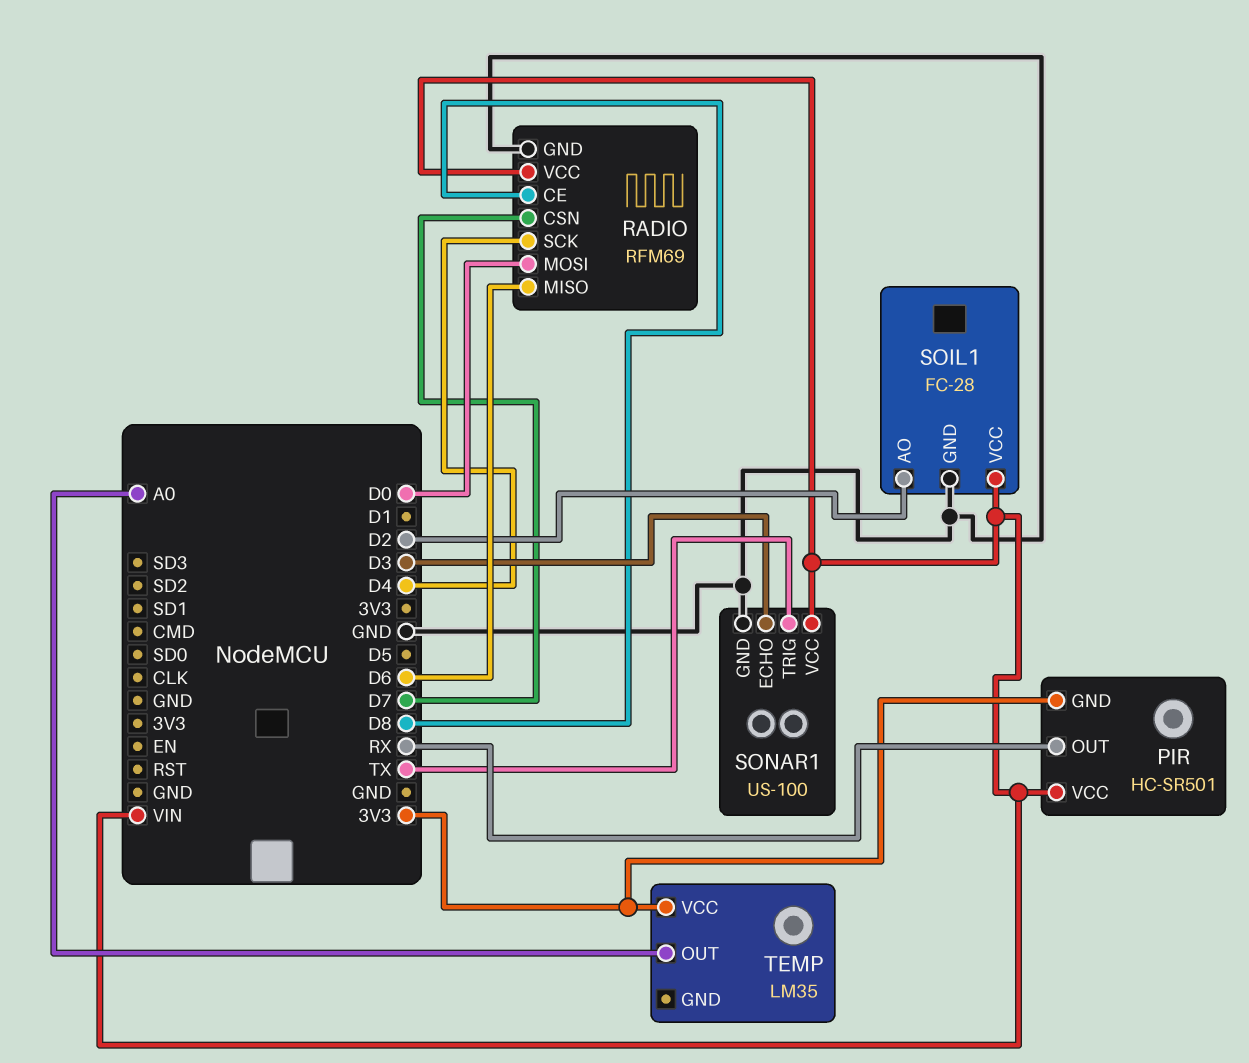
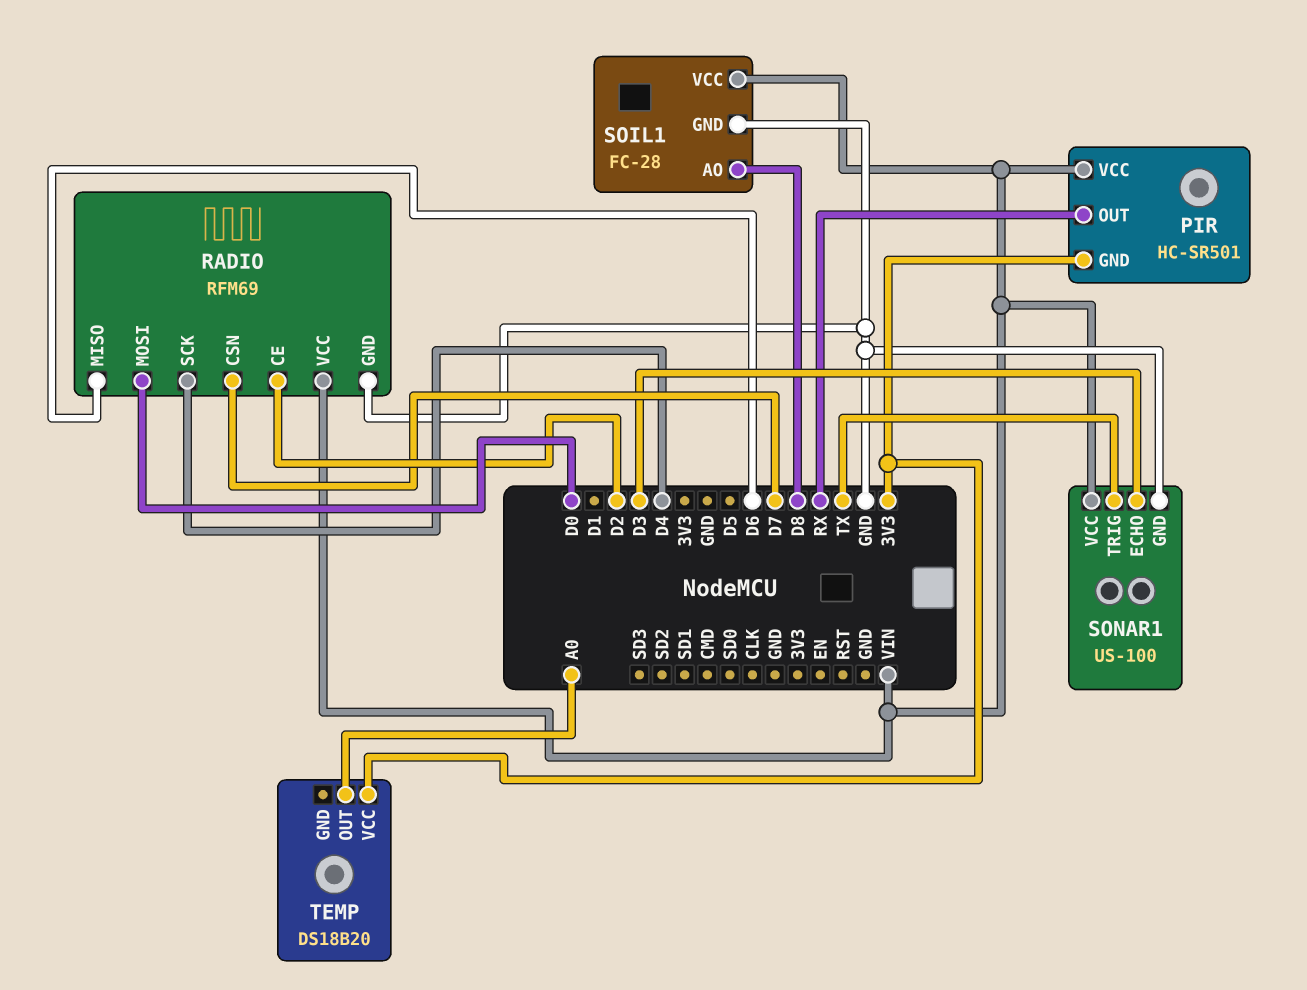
RADIO pin CE: D8 -> D2
SOIL1 pin AO: D2 -> D8
TEMP: LM35 -> DS18B20

